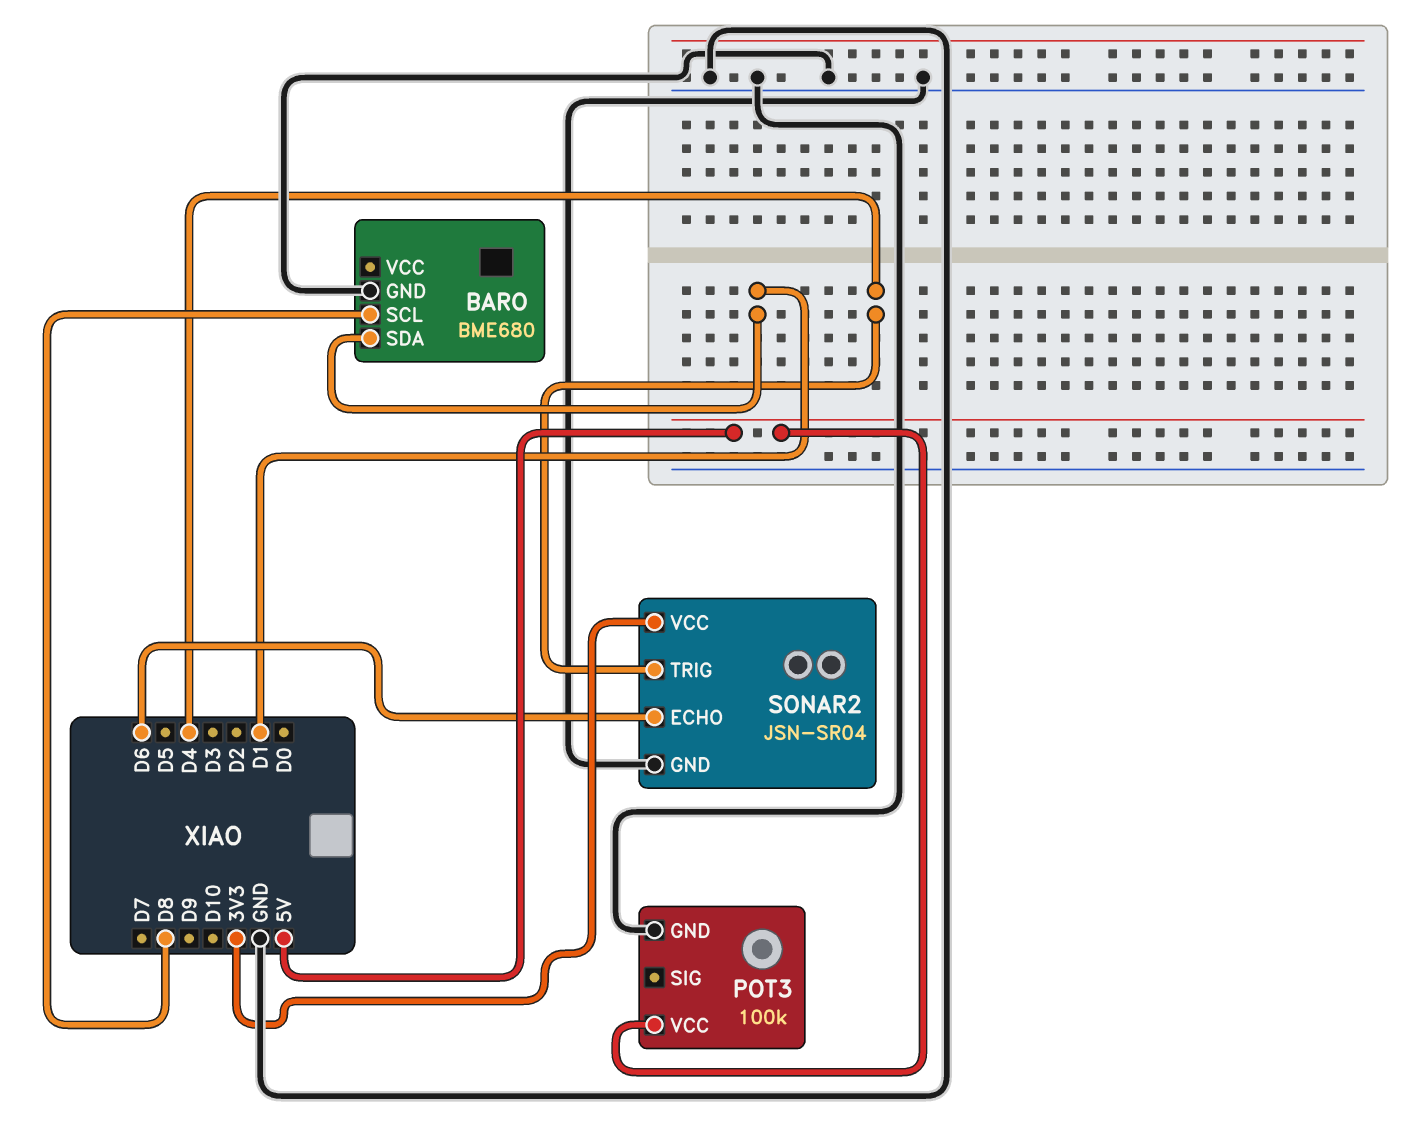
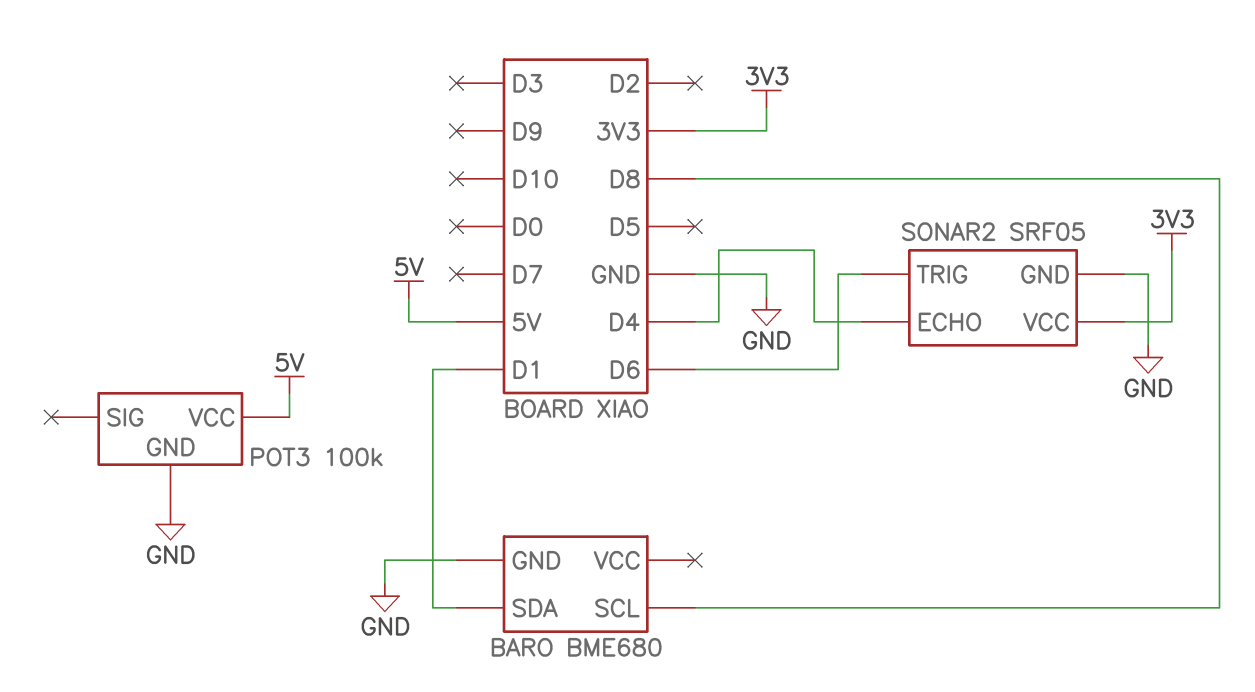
SONAR2: JSN-SR04 -> SRF05
SONAR2 pin ECHO: D6 -> D4
SONAR2 pin TRIG: D4 -> D6

